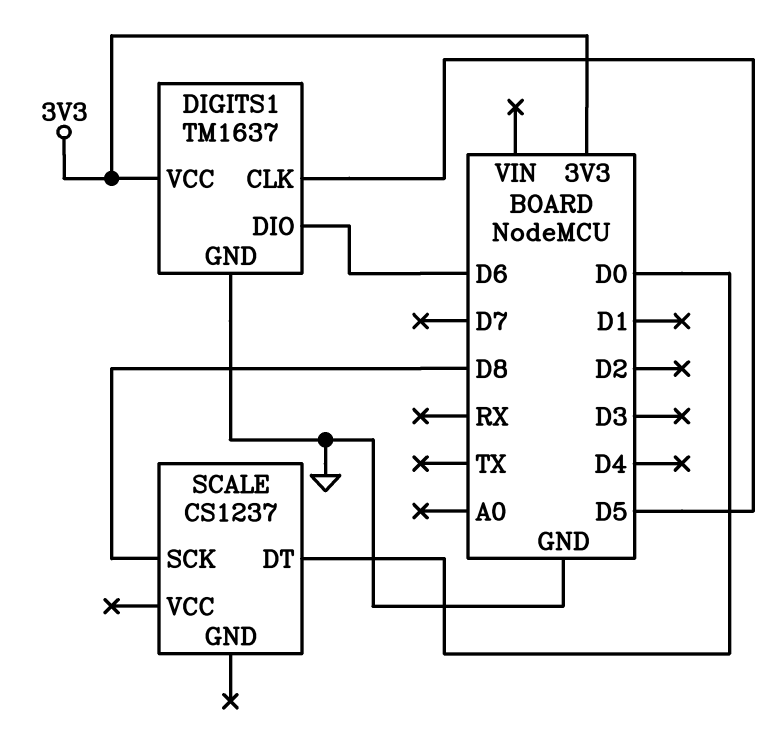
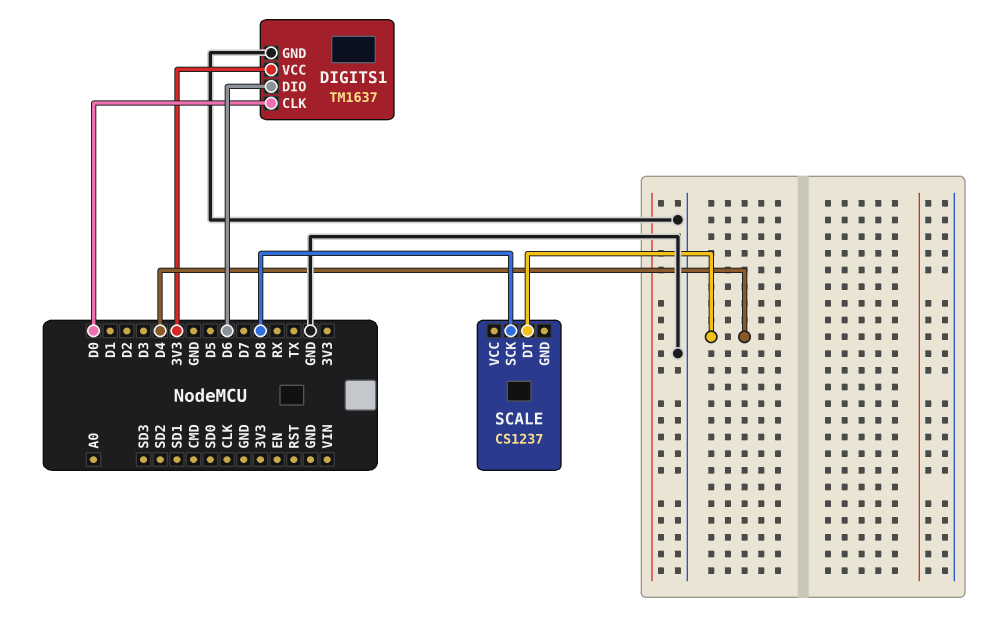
DIGITS1 pin CLK: D5 -> D0
SCALE pin DT: D0 -> D4

